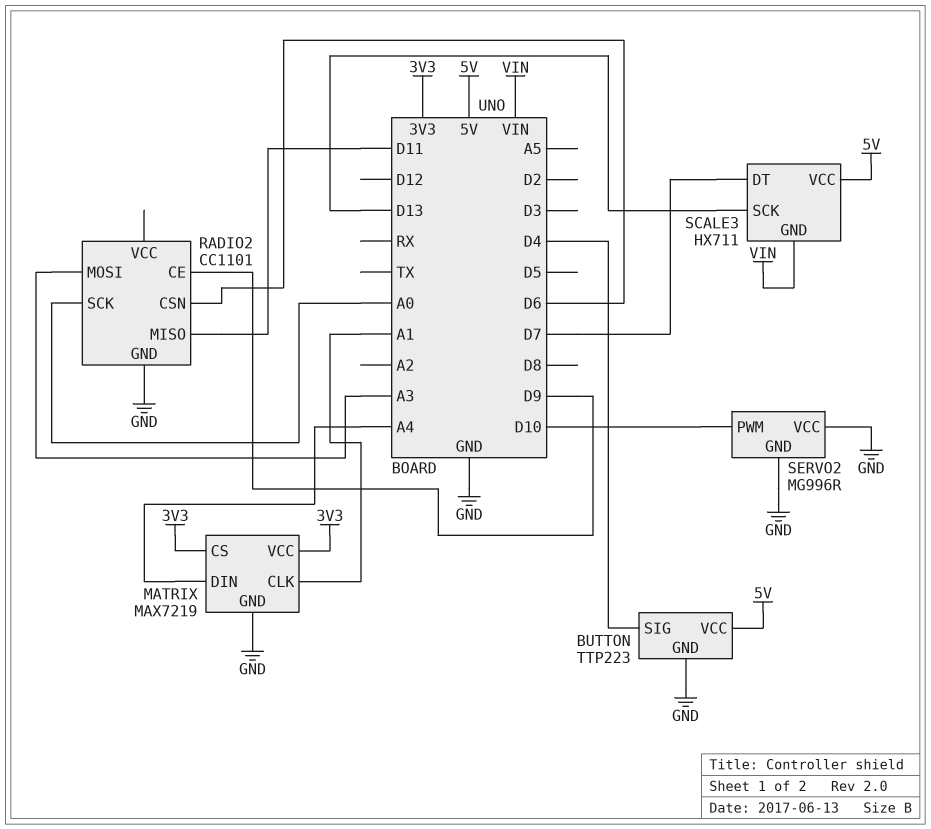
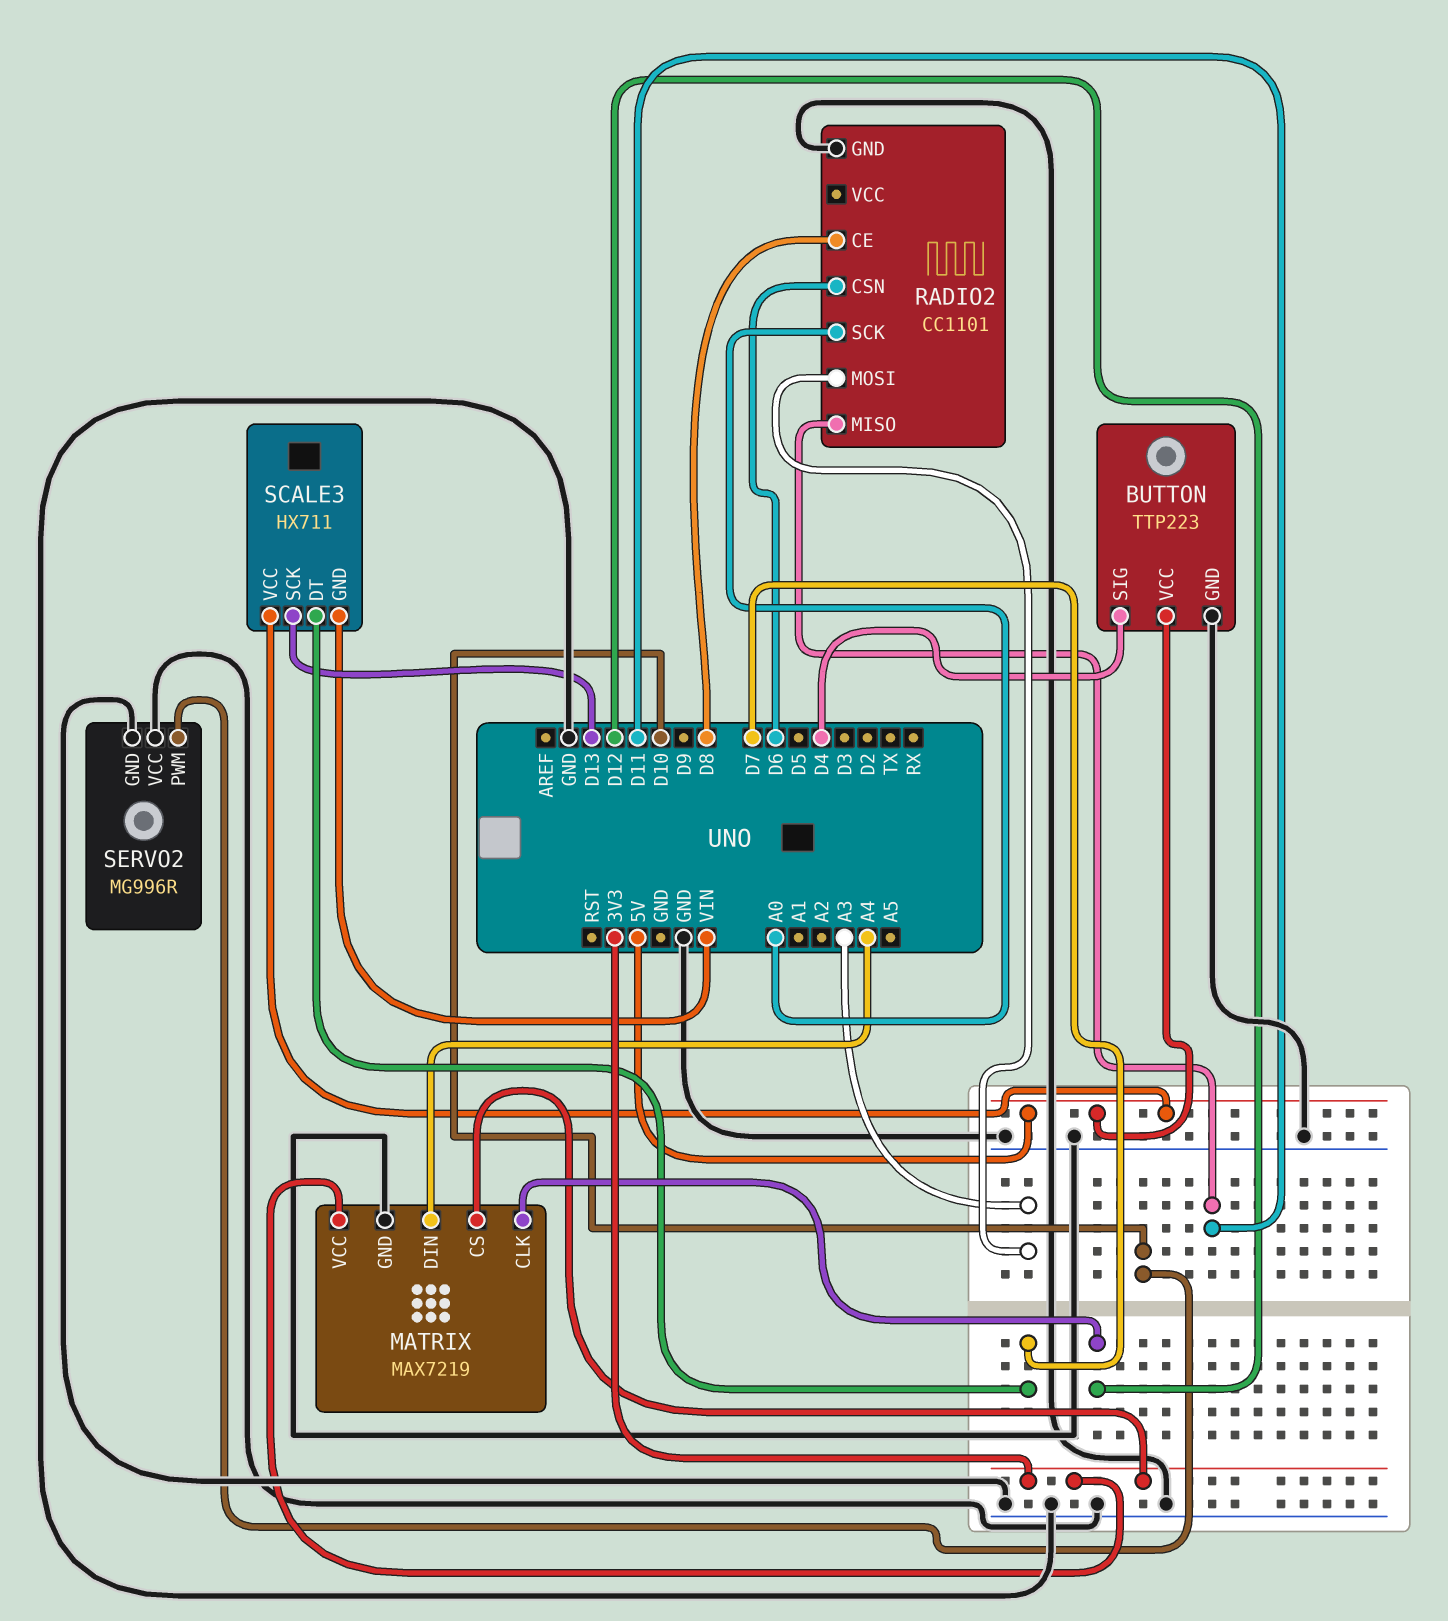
MATRIX pin CLK: A1 -> D12
RADIO2 pin CE: D9 -> D8

